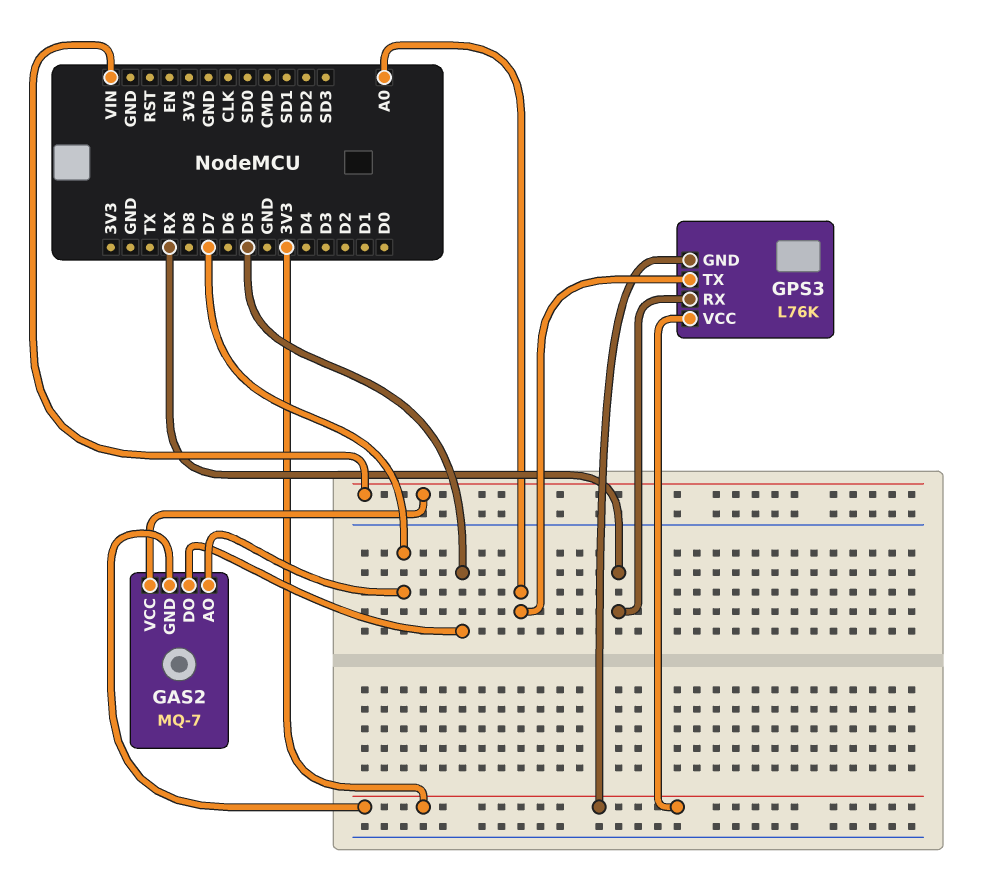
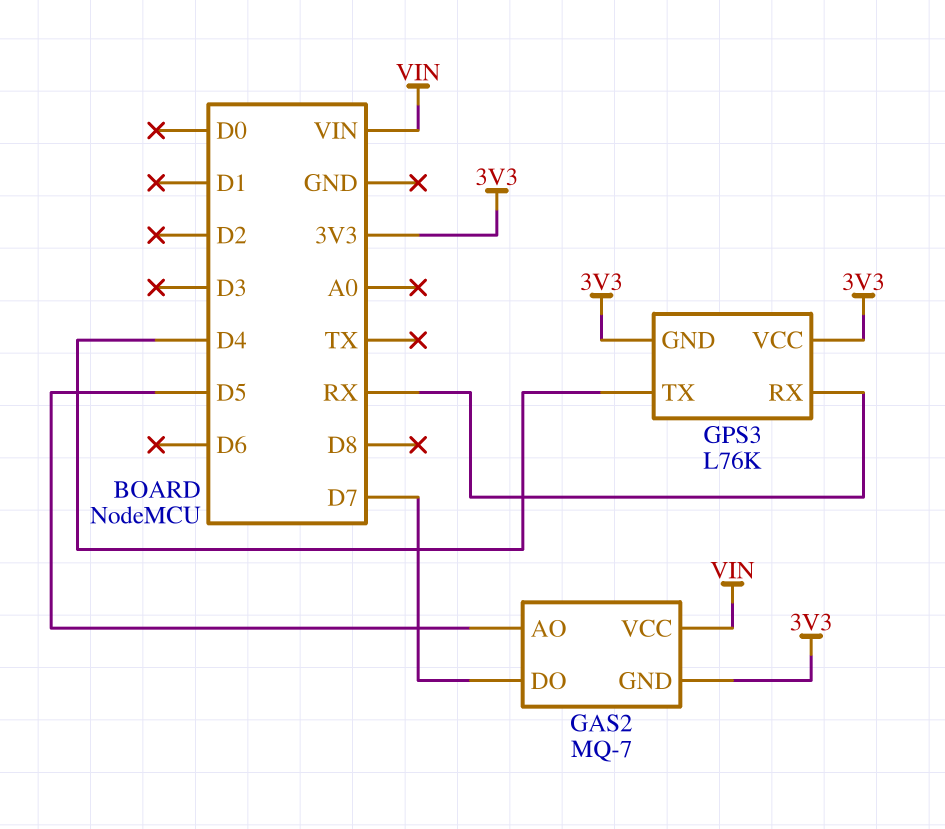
GAS2 pin AO: D7 -> D5
GAS2 pin DO: D5 -> D7
GPS3 pin TX: A0 -> D4

